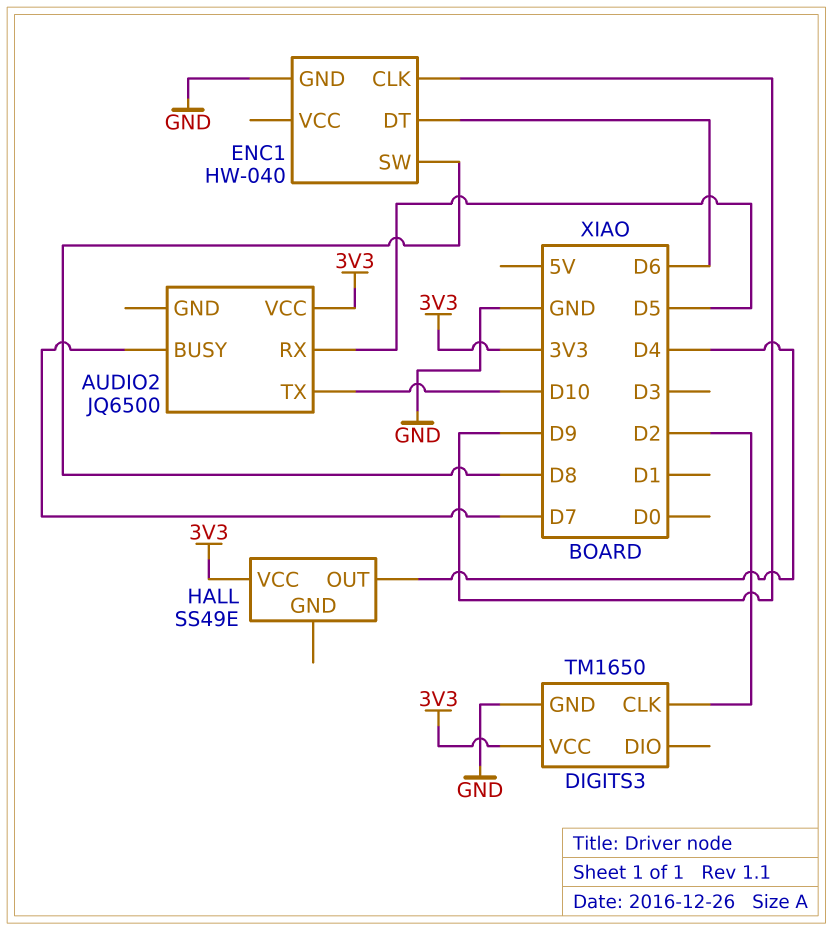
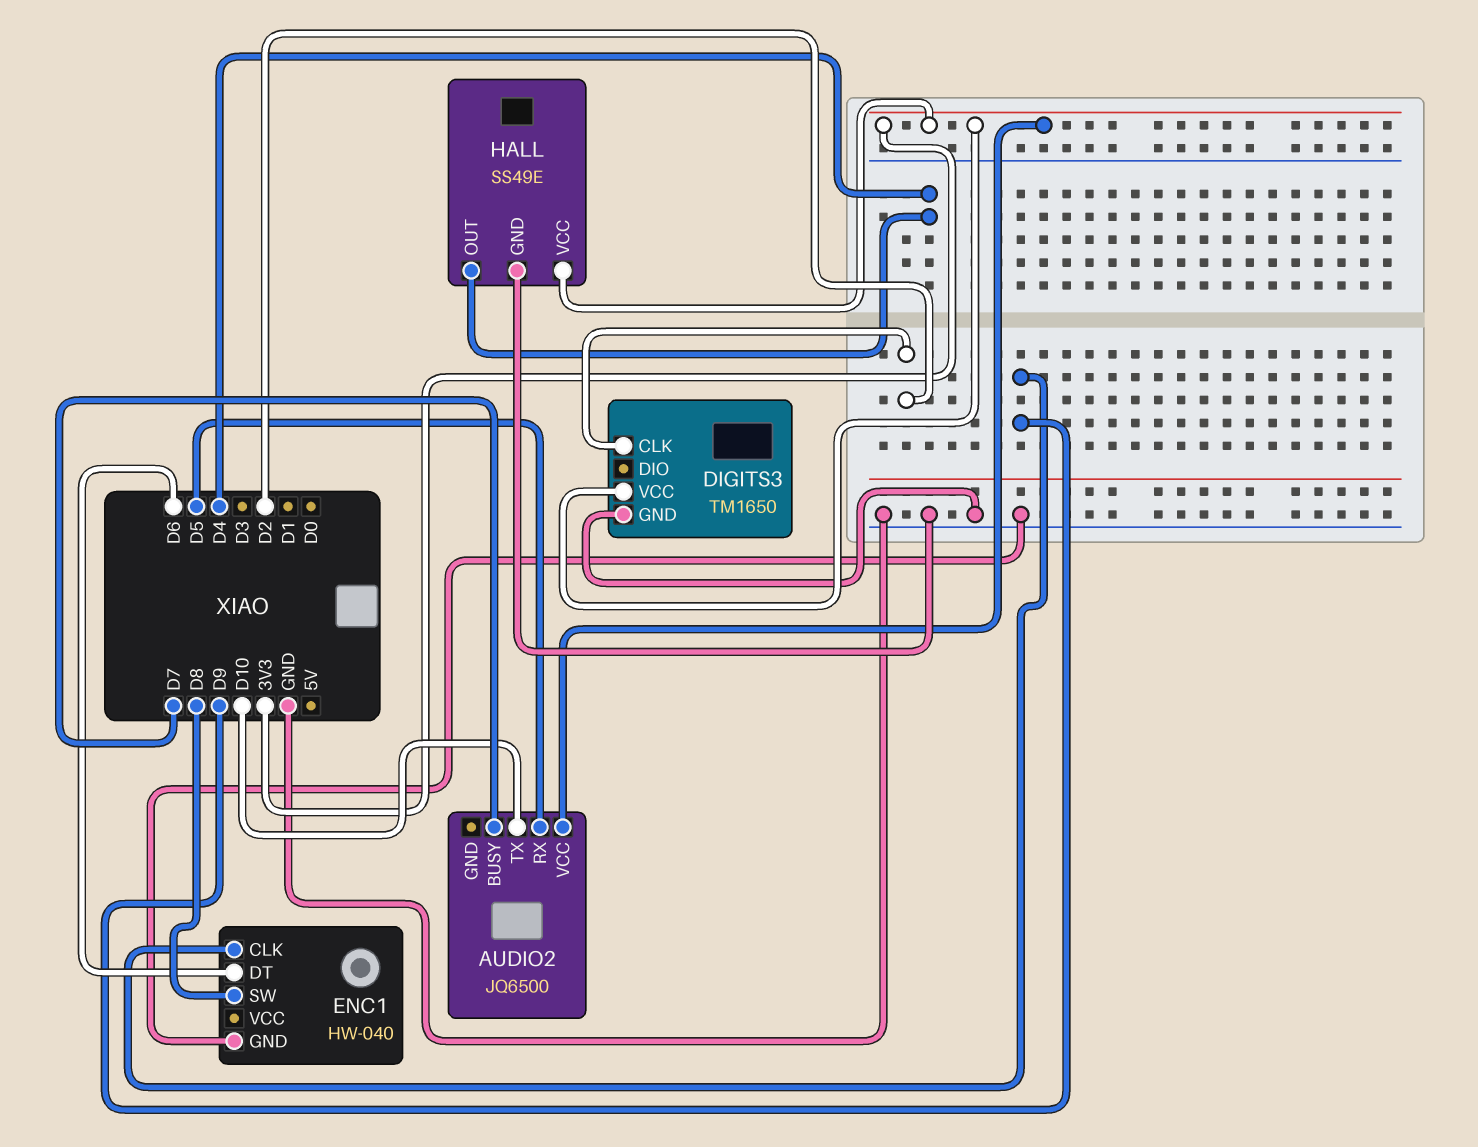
HALL pin GND: none -> GND

